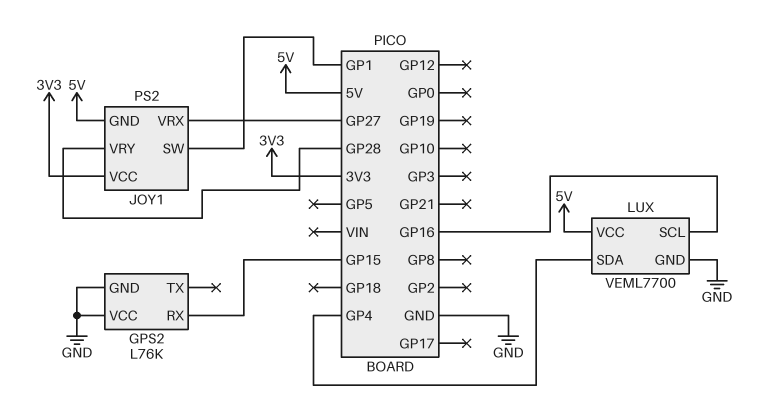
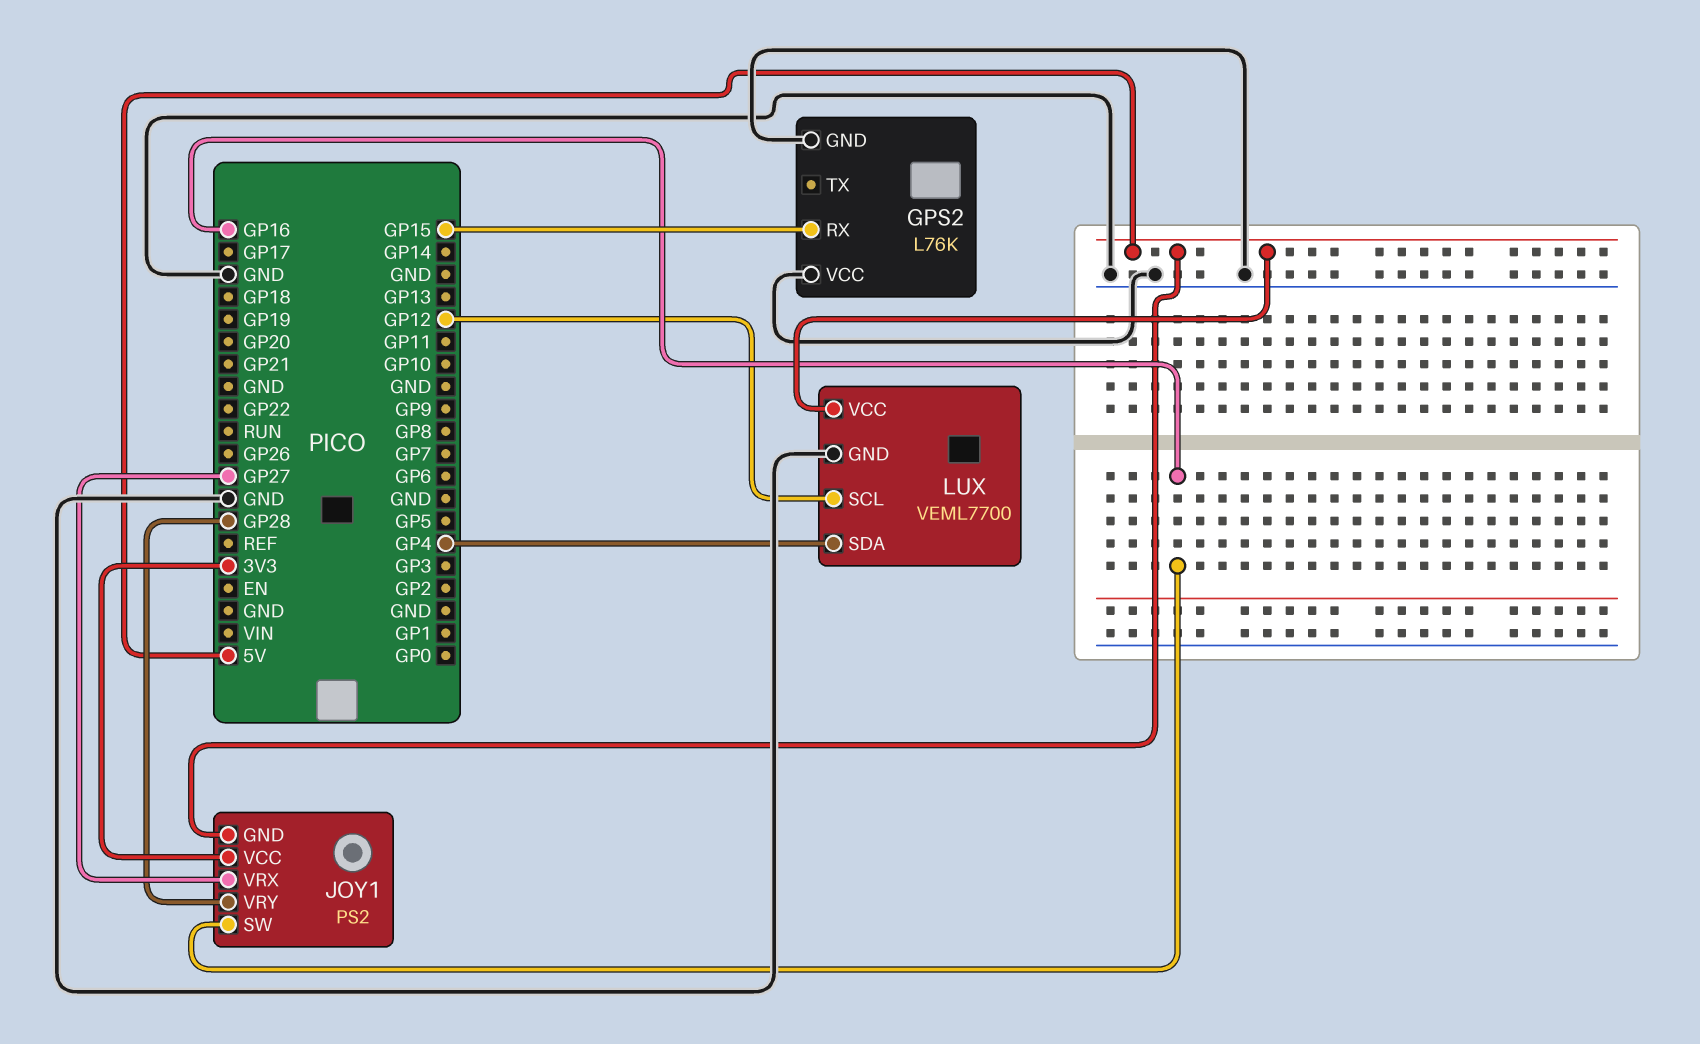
JOY1 pin SW: GP1 -> GP16
LUX pin SCL: GP16 -> GP12

